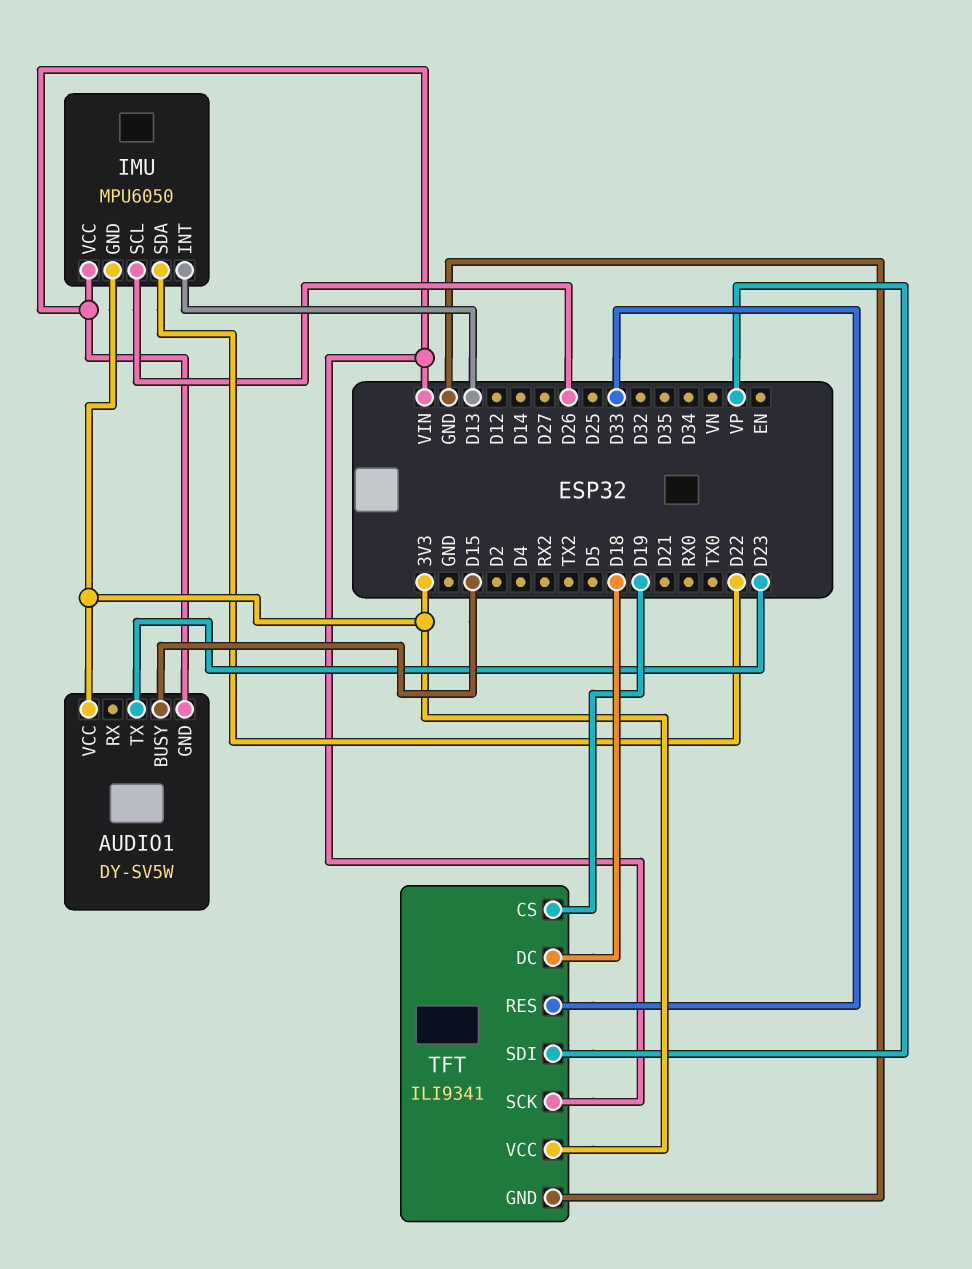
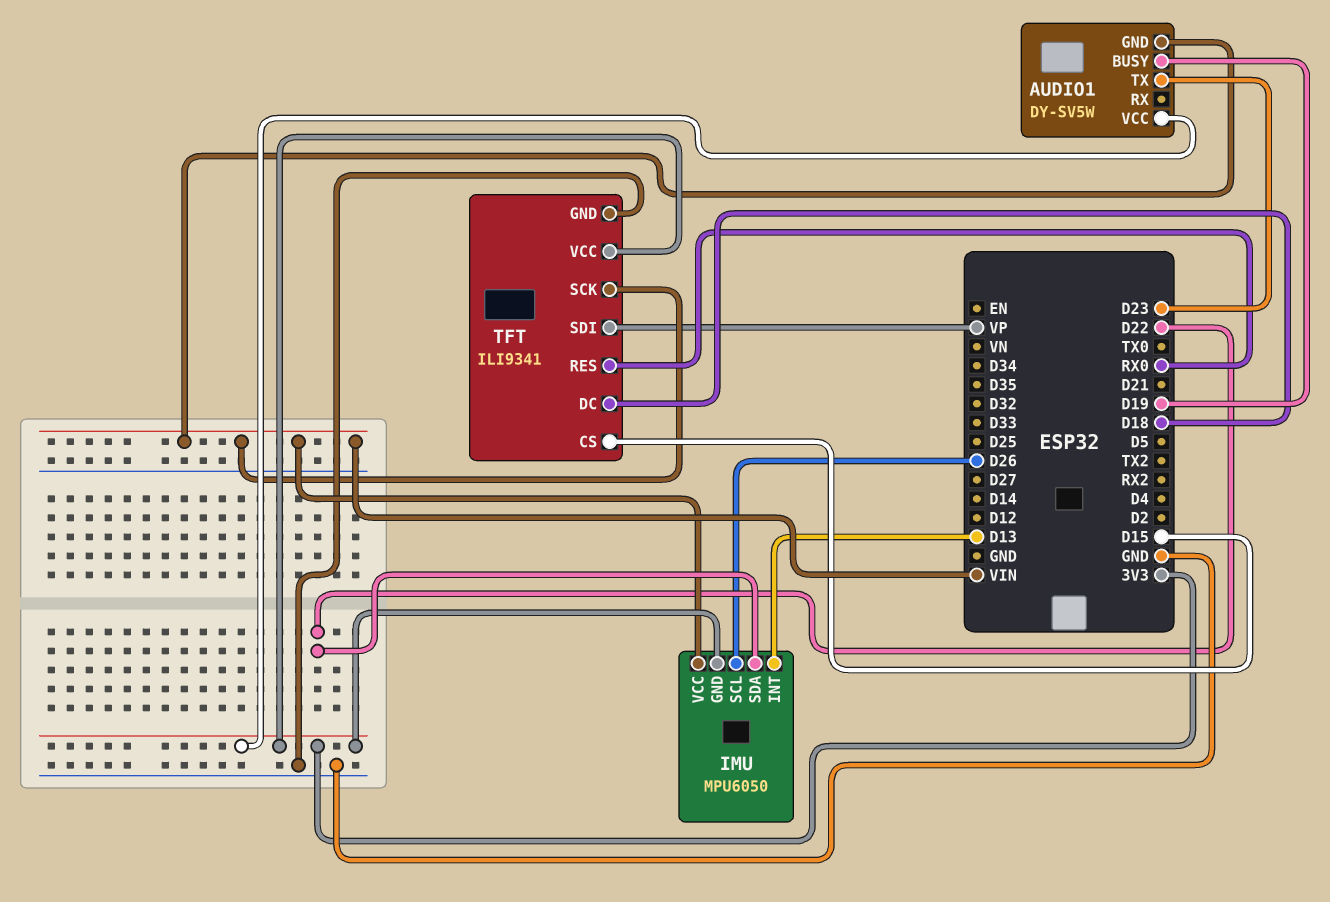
AUDIO1 pin BUSY: D15 -> D19
TFT pin CS: D19 -> D15
TFT pin RES: D33 -> RX0

